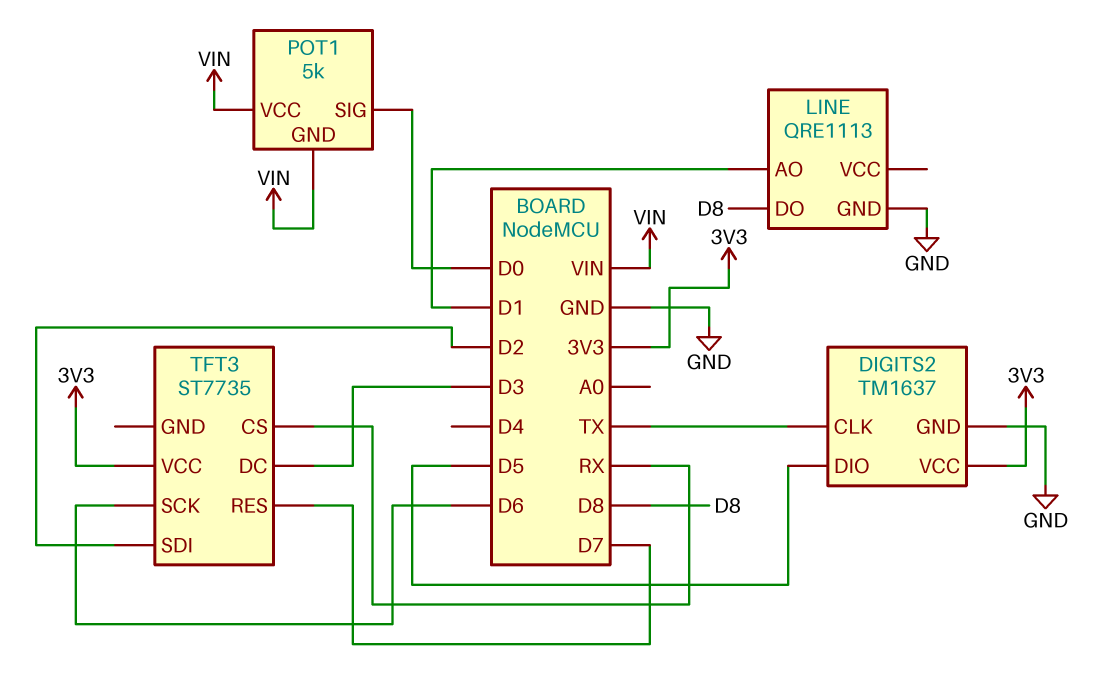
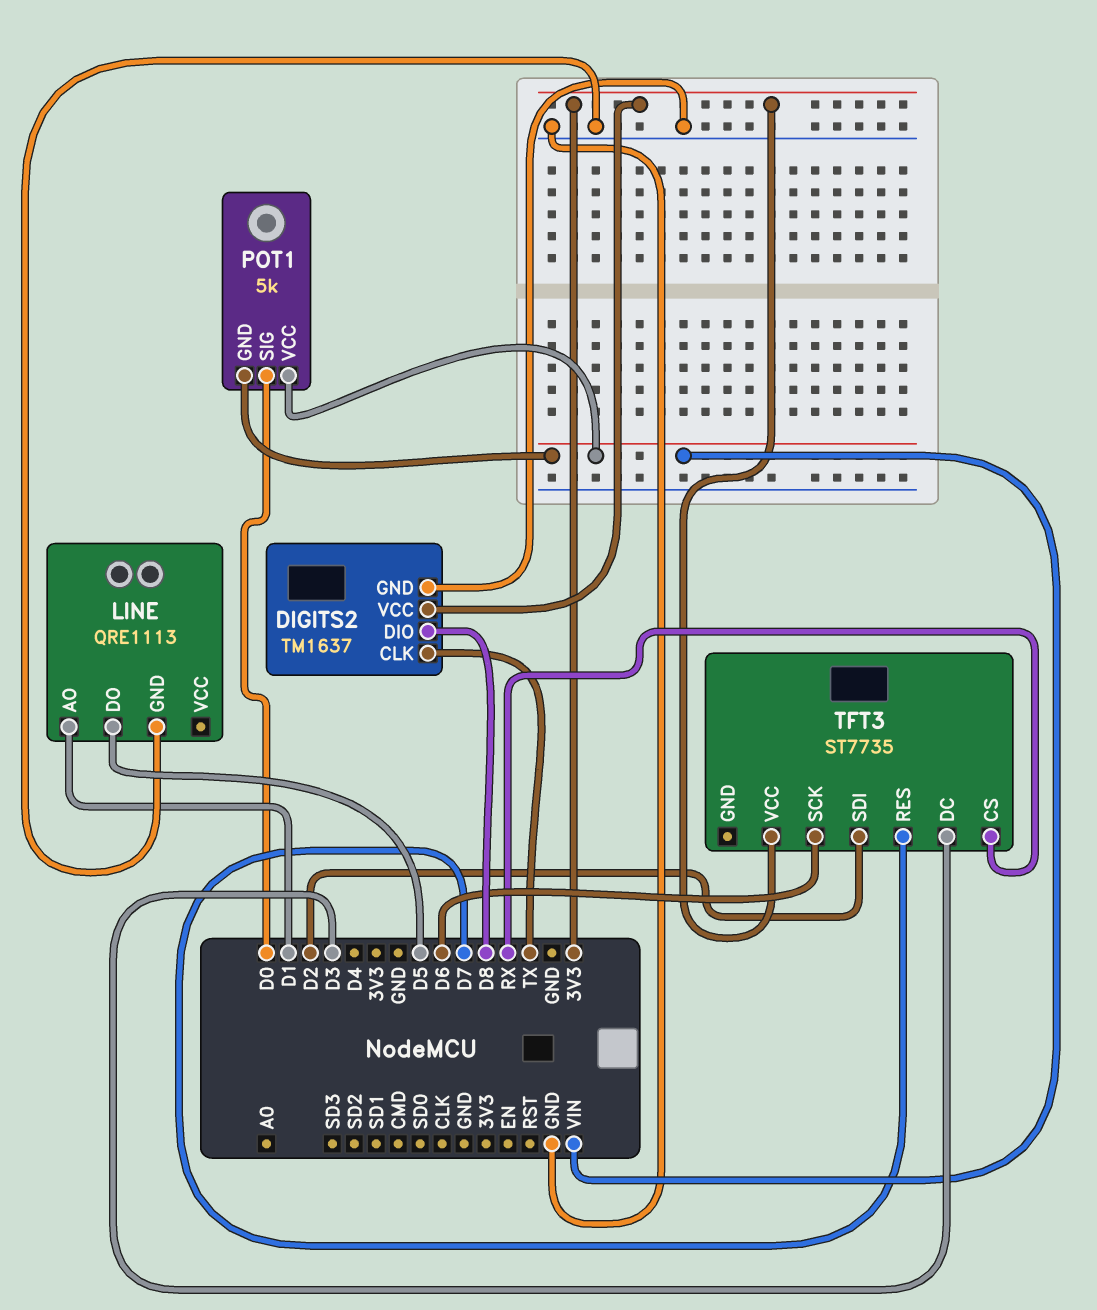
DIGITS2 pin DIO: D5 -> D8
LINE pin DO: D8 -> D5

